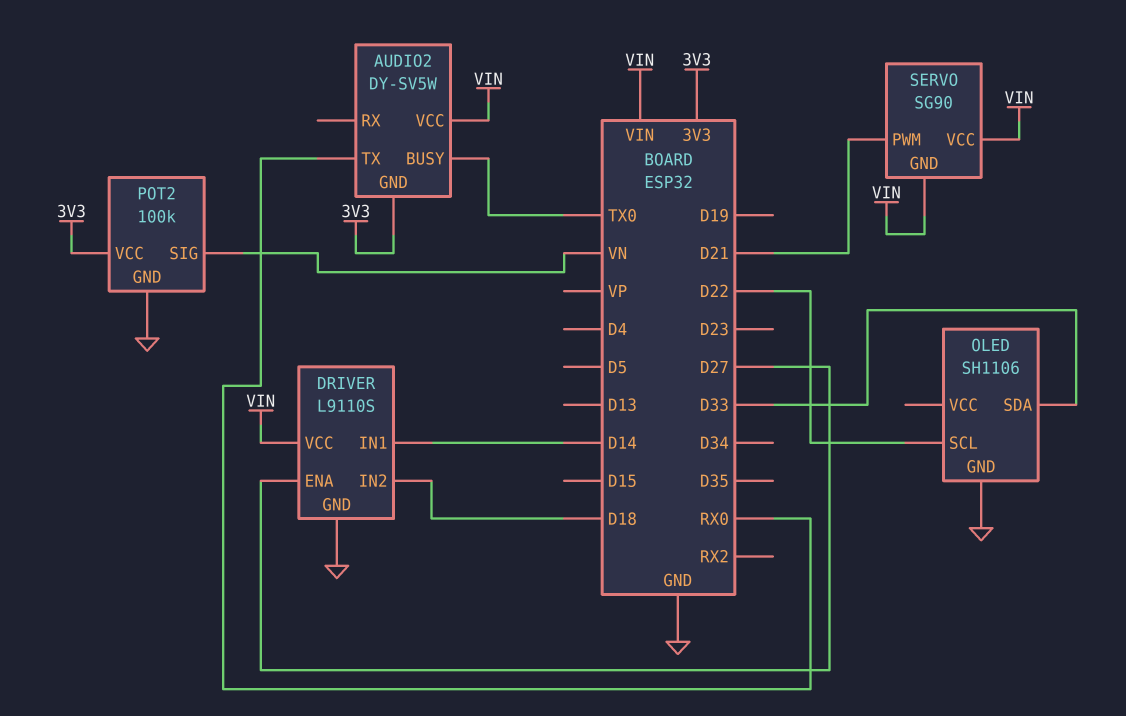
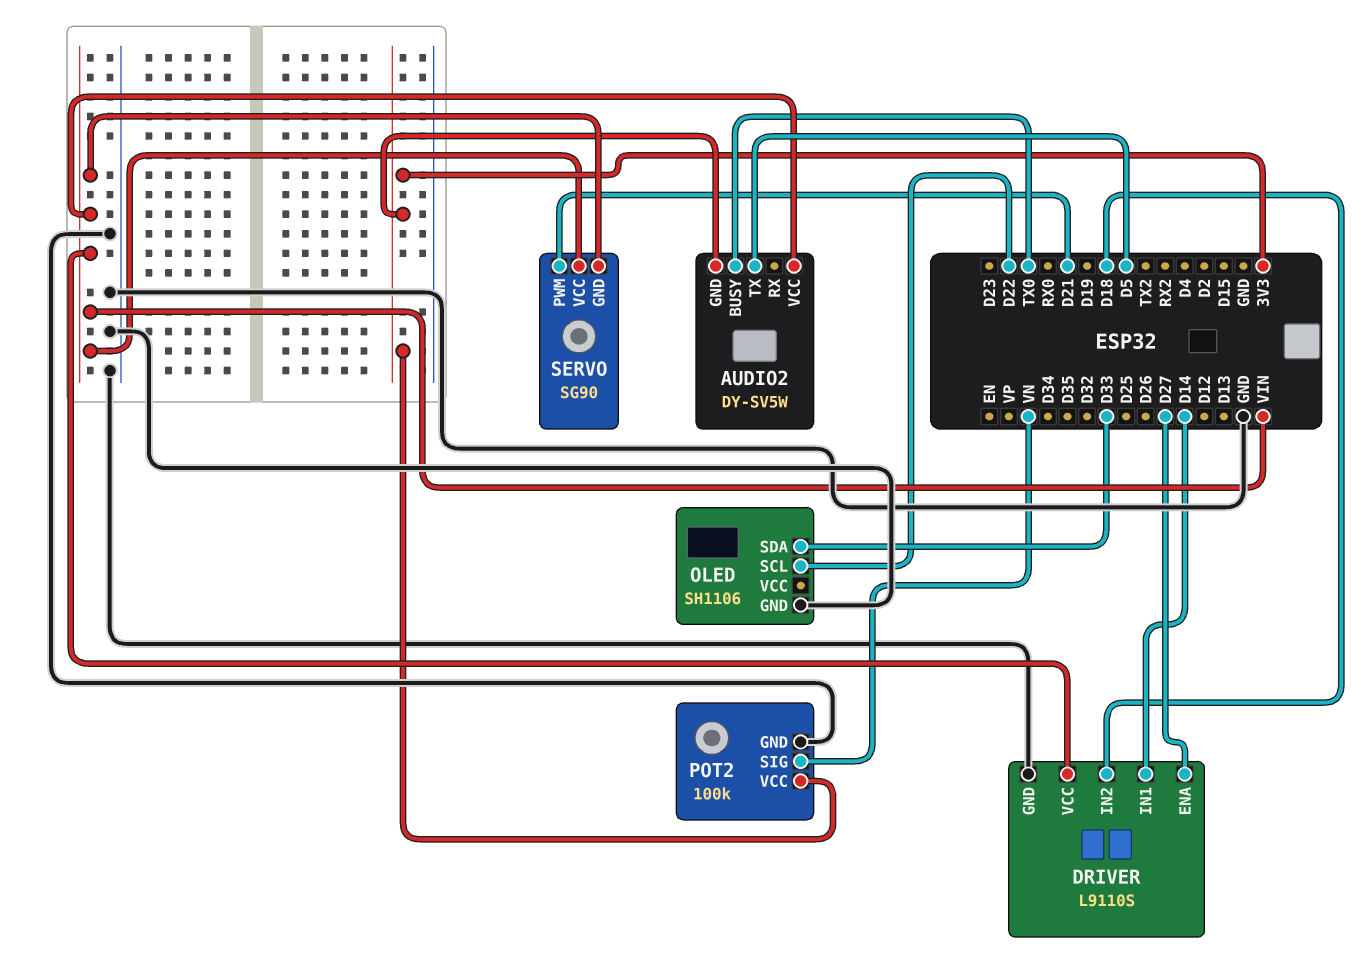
AUDIO2 pin TX: RX0 -> D5

